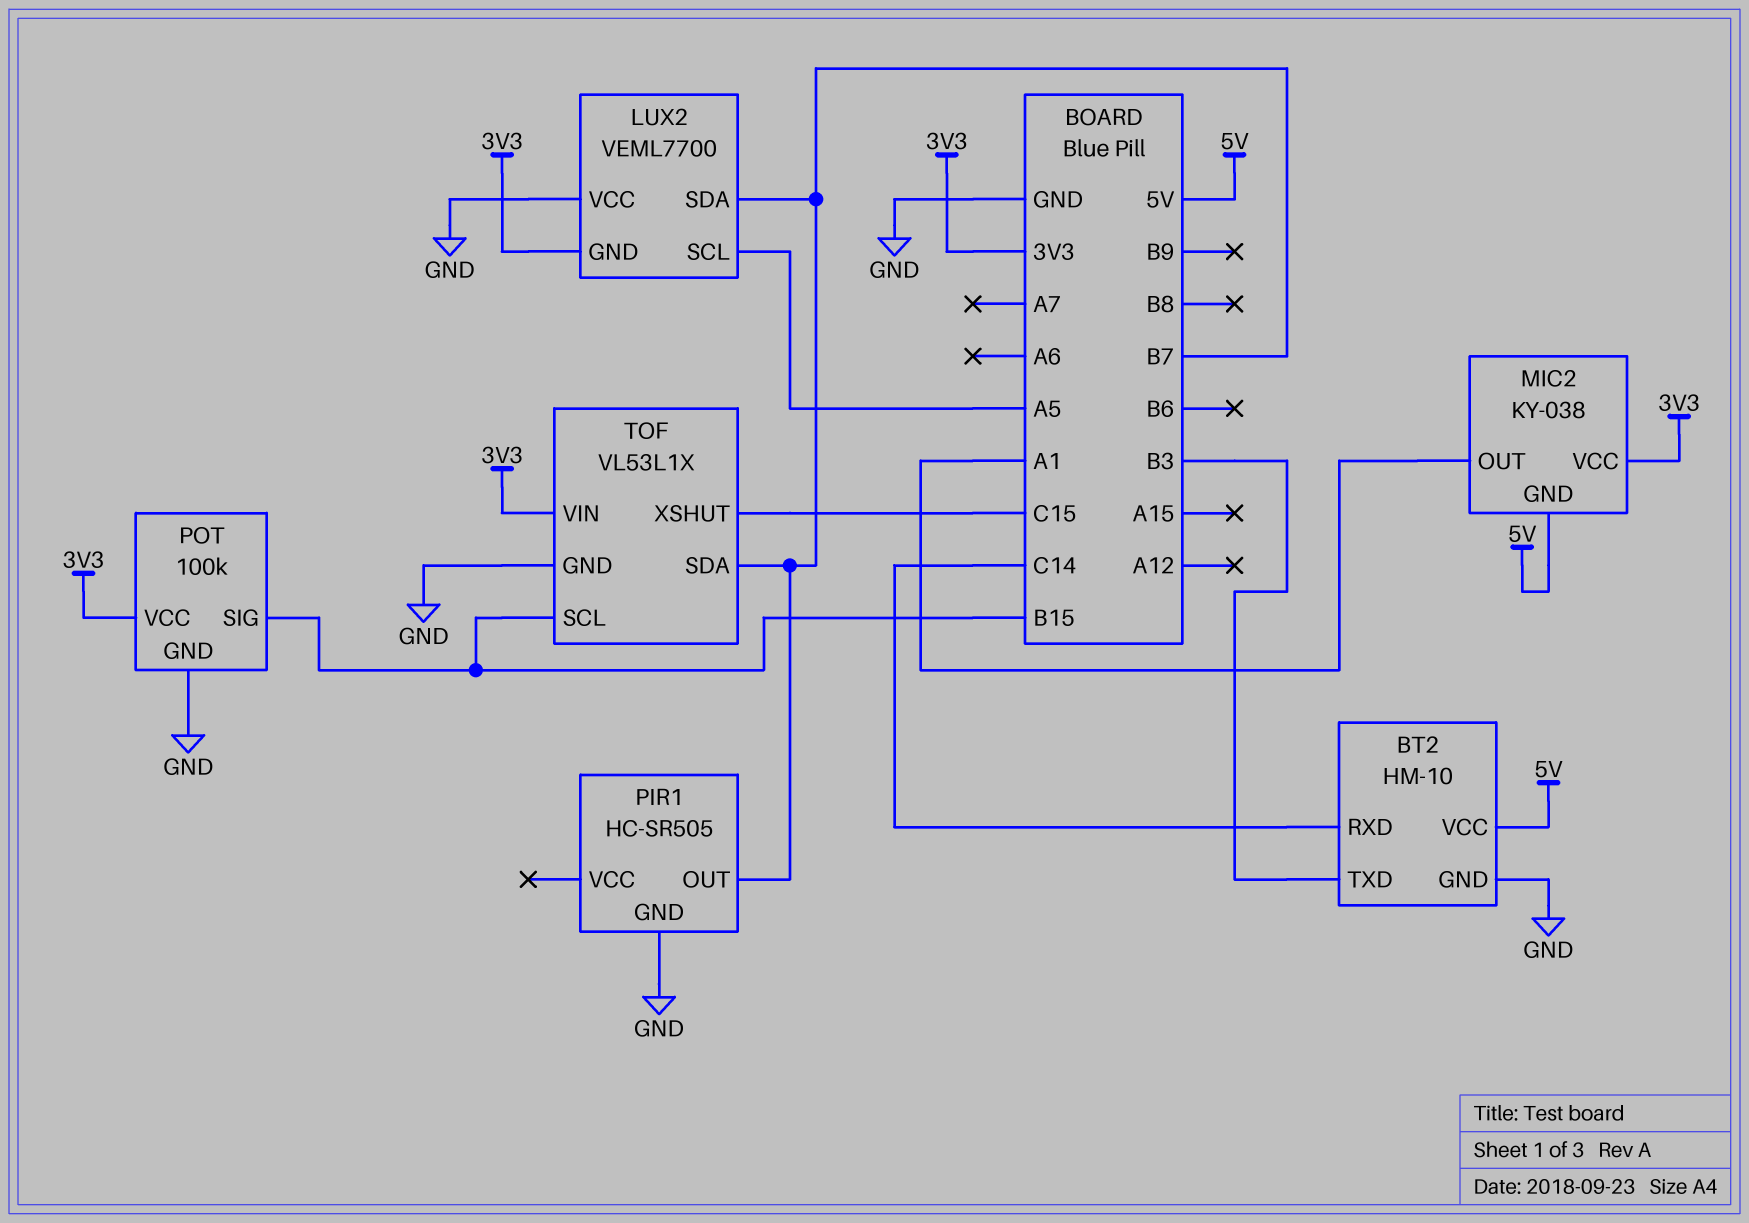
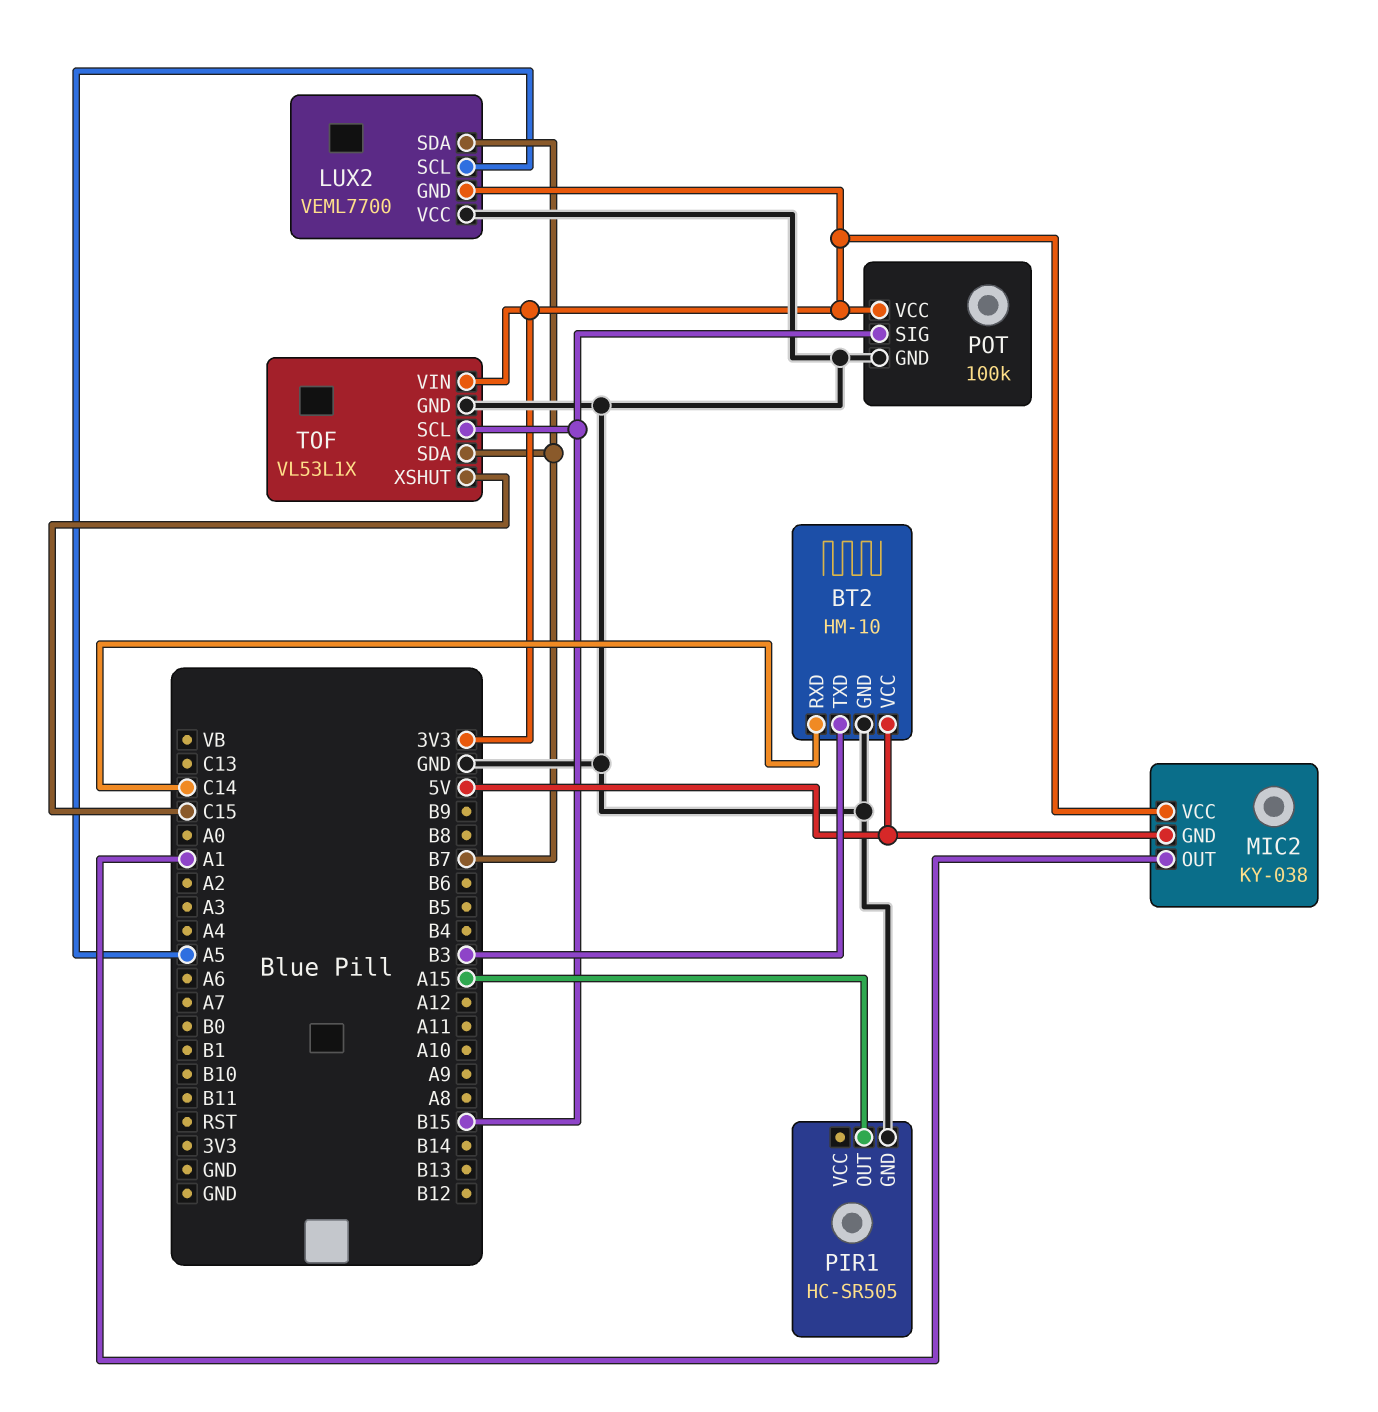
PIR1 pin OUT: B7 -> A15

